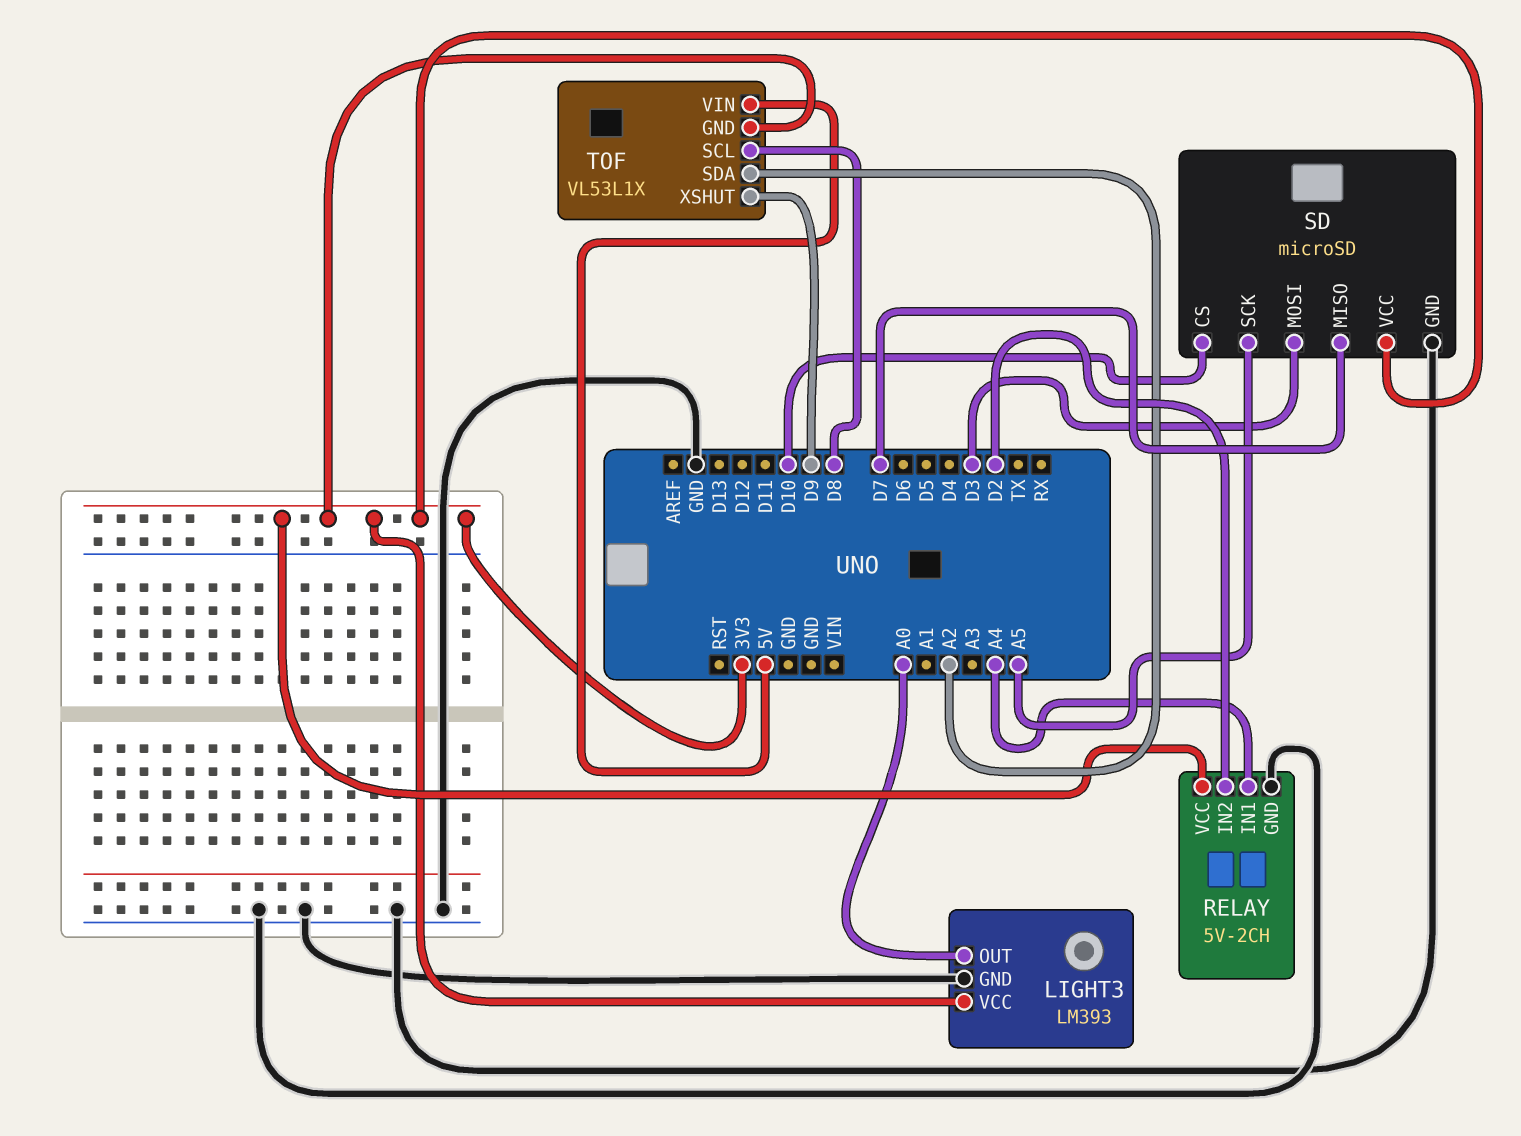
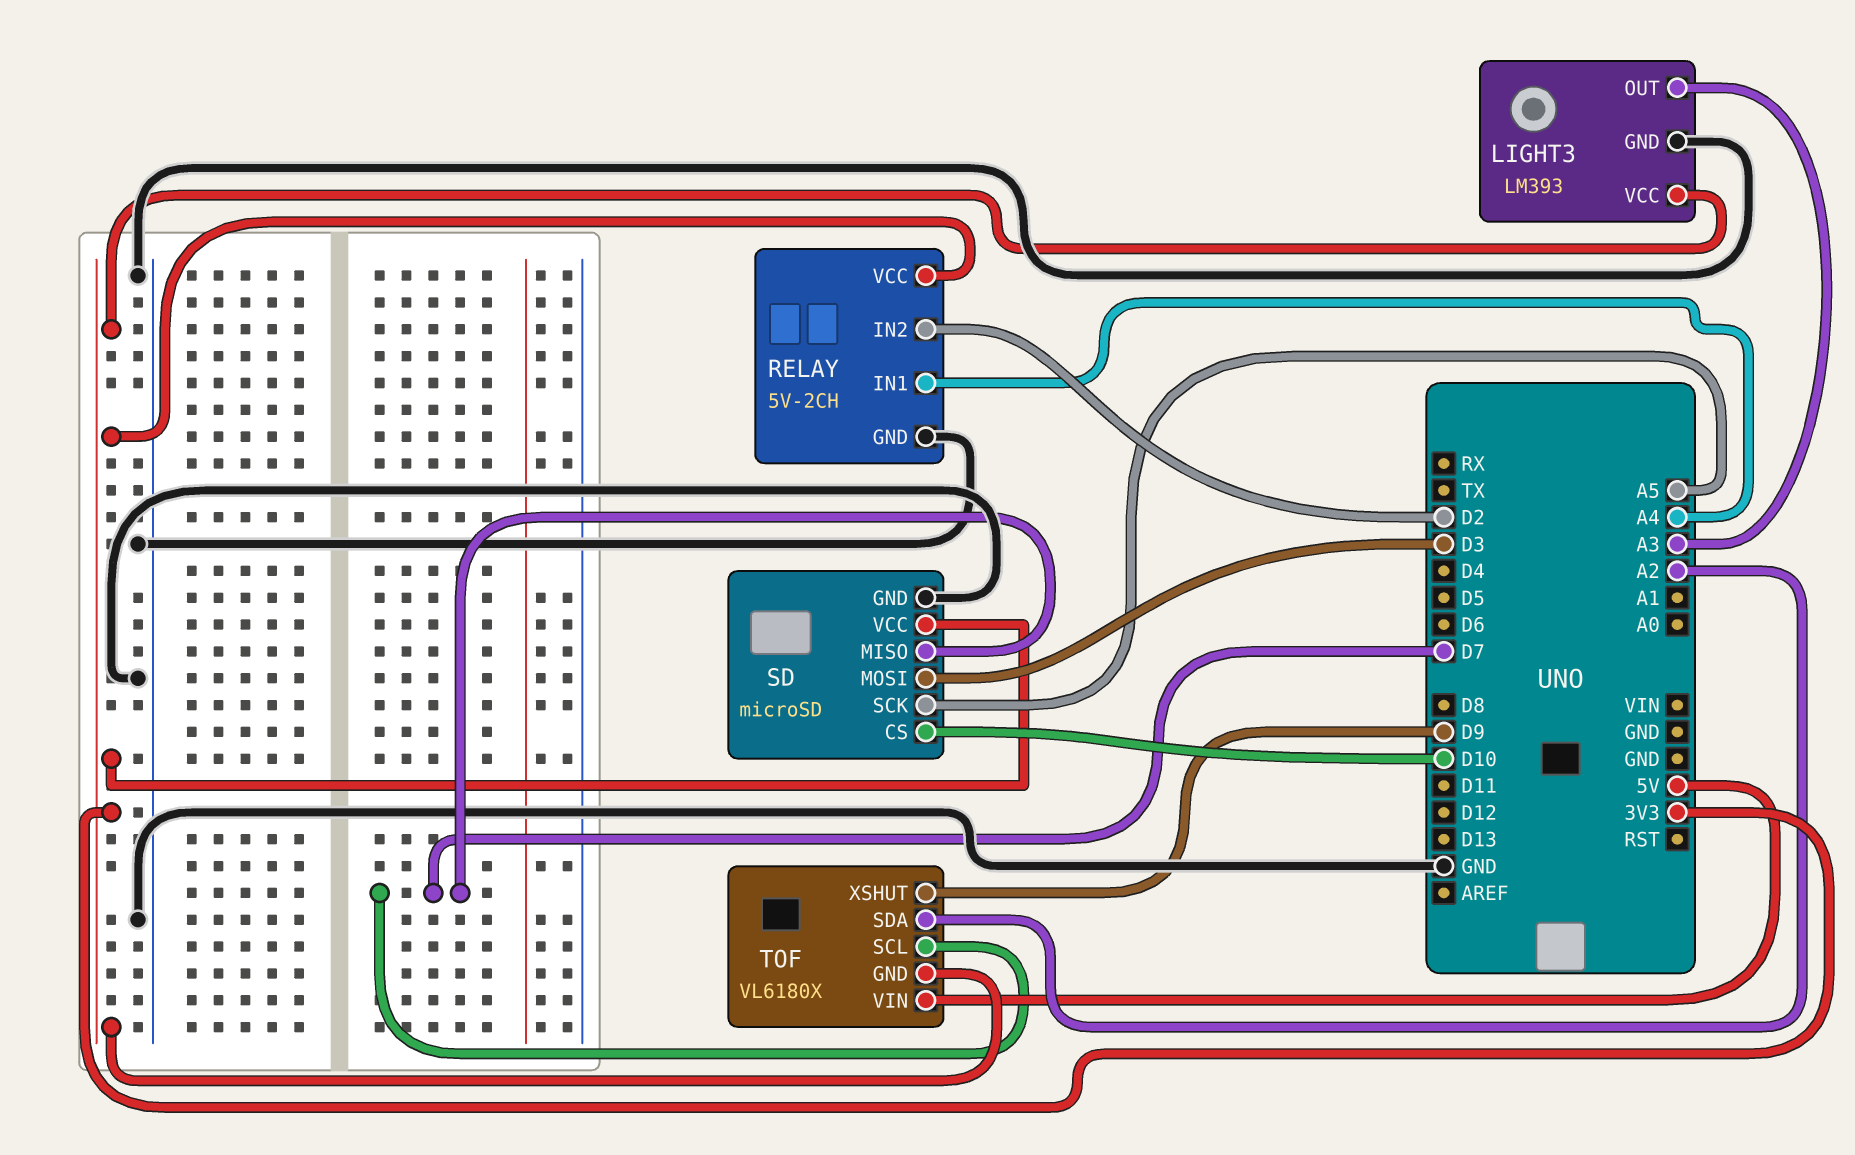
LIGHT3 pin OUT: A0 -> A3
TOF: VL53L1X -> VL6180X
TOF pin SCL: D8 -> D7

